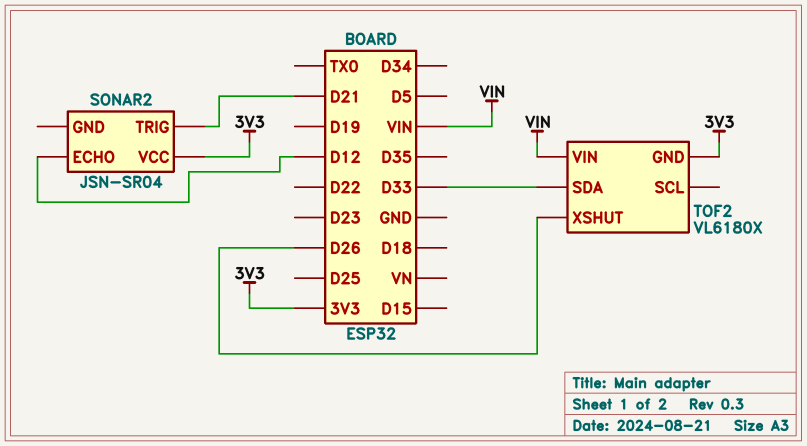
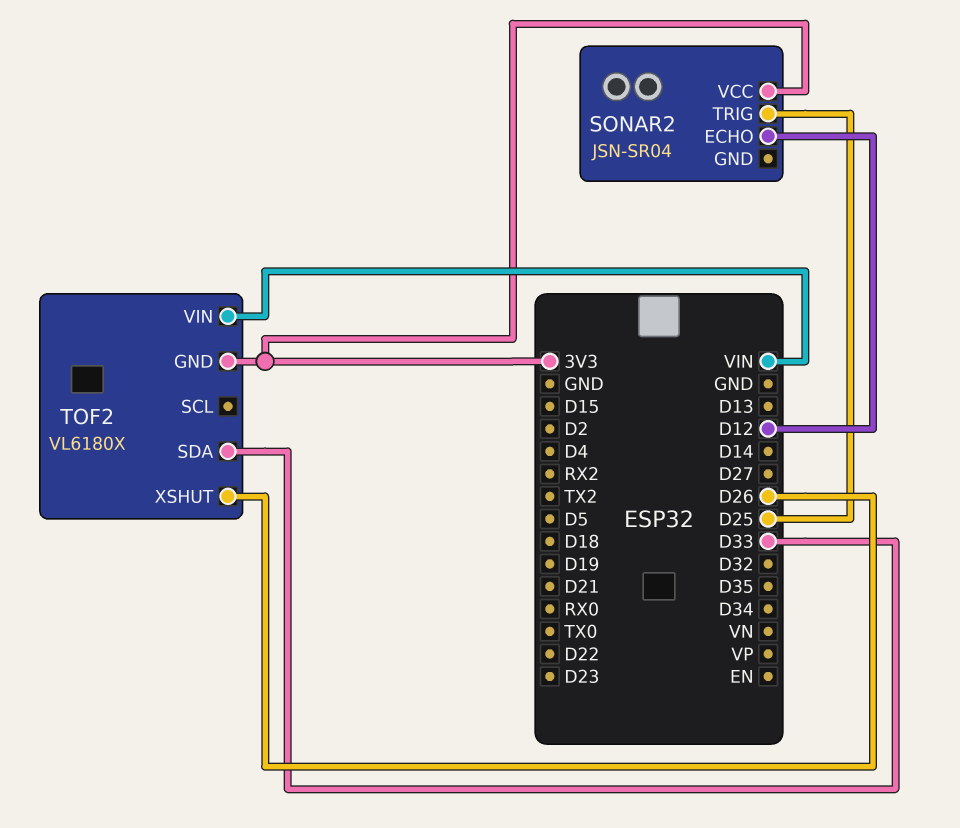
SONAR2 pin TRIG: D21 -> D25

